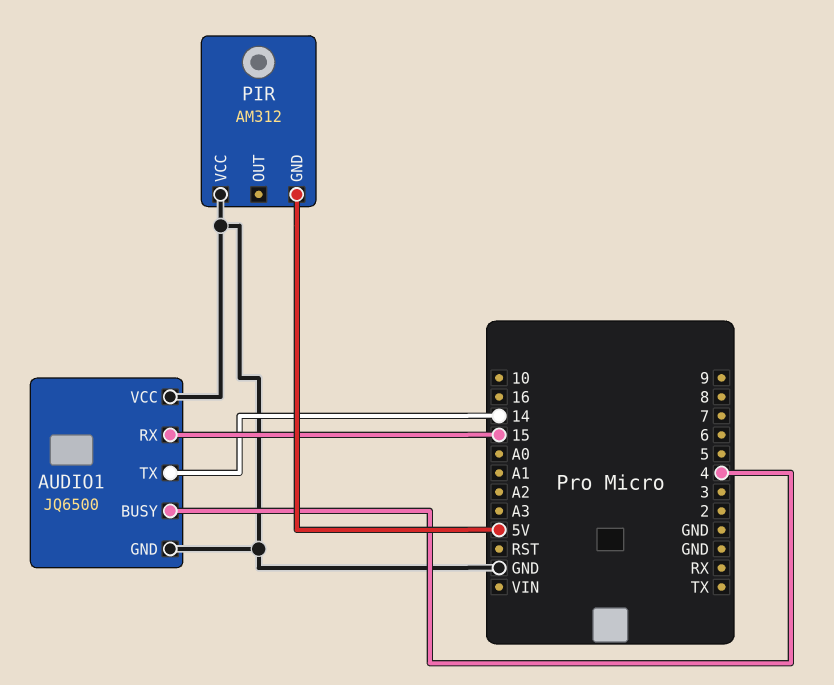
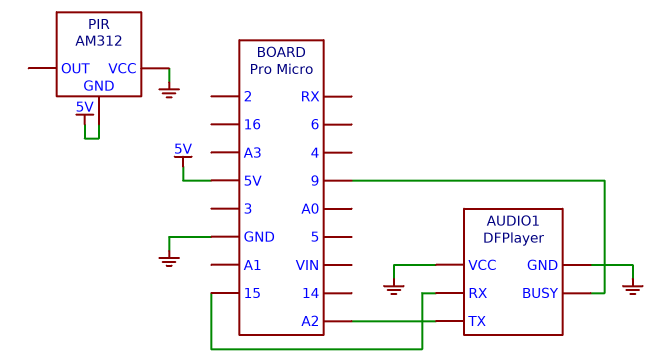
AUDIO1: JQ6500 -> DFPlayer
AUDIO1 pin BUSY: 4 -> 9
AUDIO1 pin TX: 14 -> A2

